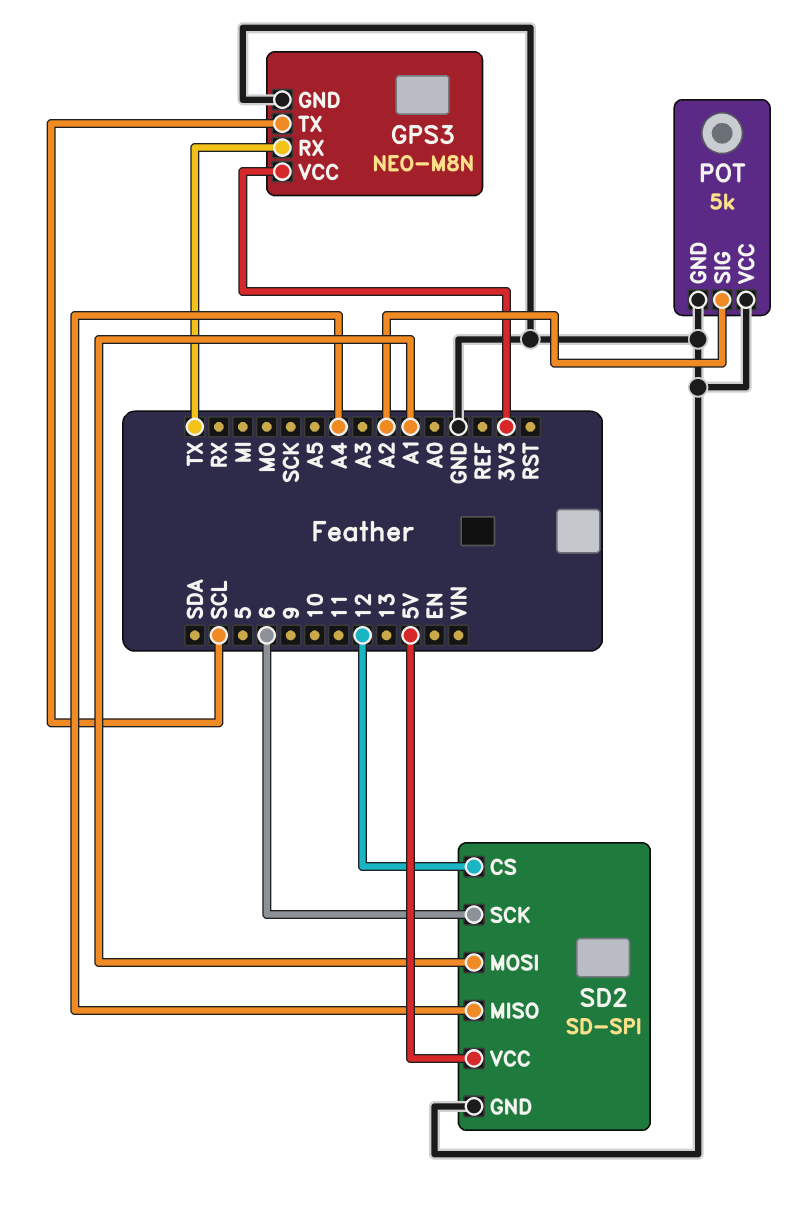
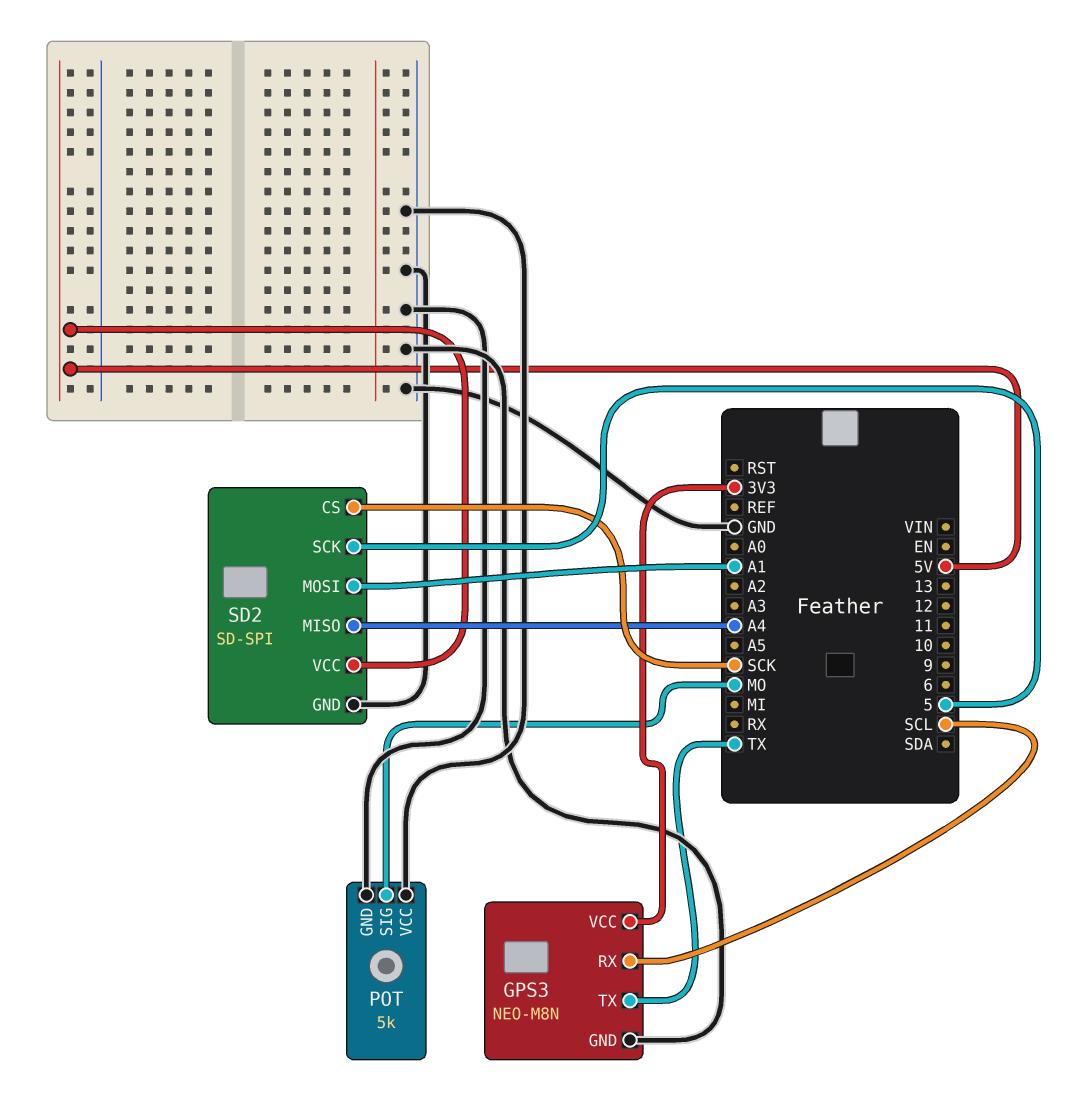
GPS3 pin RX: TX -> SCL
GPS3 pin TX: SCL -> TX
POT pin SIG: A2 -> MO
SD2 pin CS: 12 -> SCK
SD2 pin SCK: 6 -> 5

